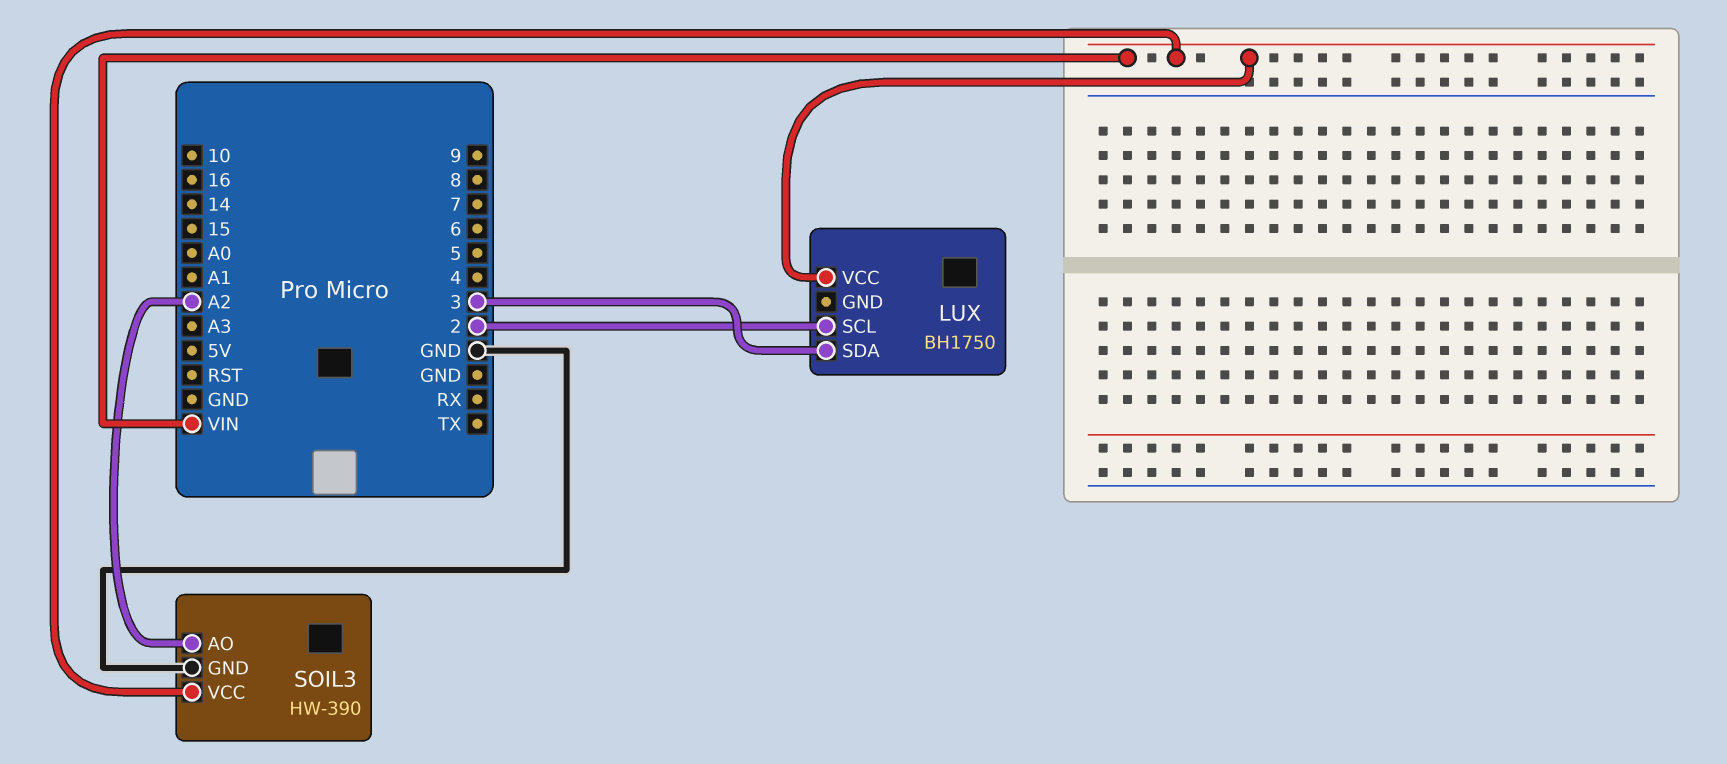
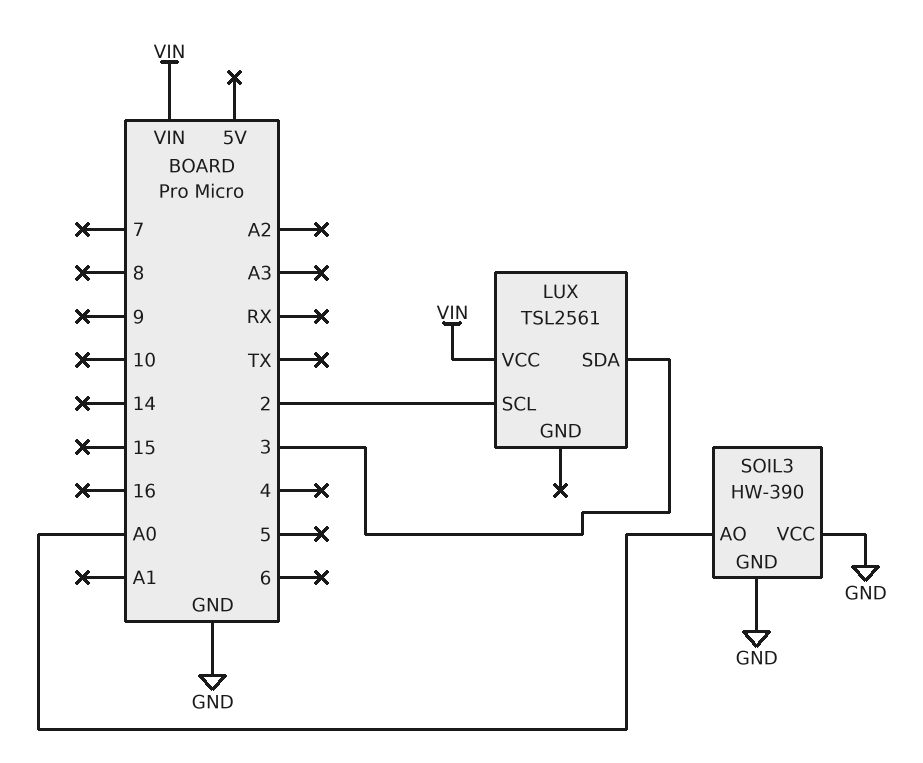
LUX: BH1750 -> TSL2561
SOIL3 pin AO: A2 -> A0
SOIL3 pin VCC: VIN -> GND

